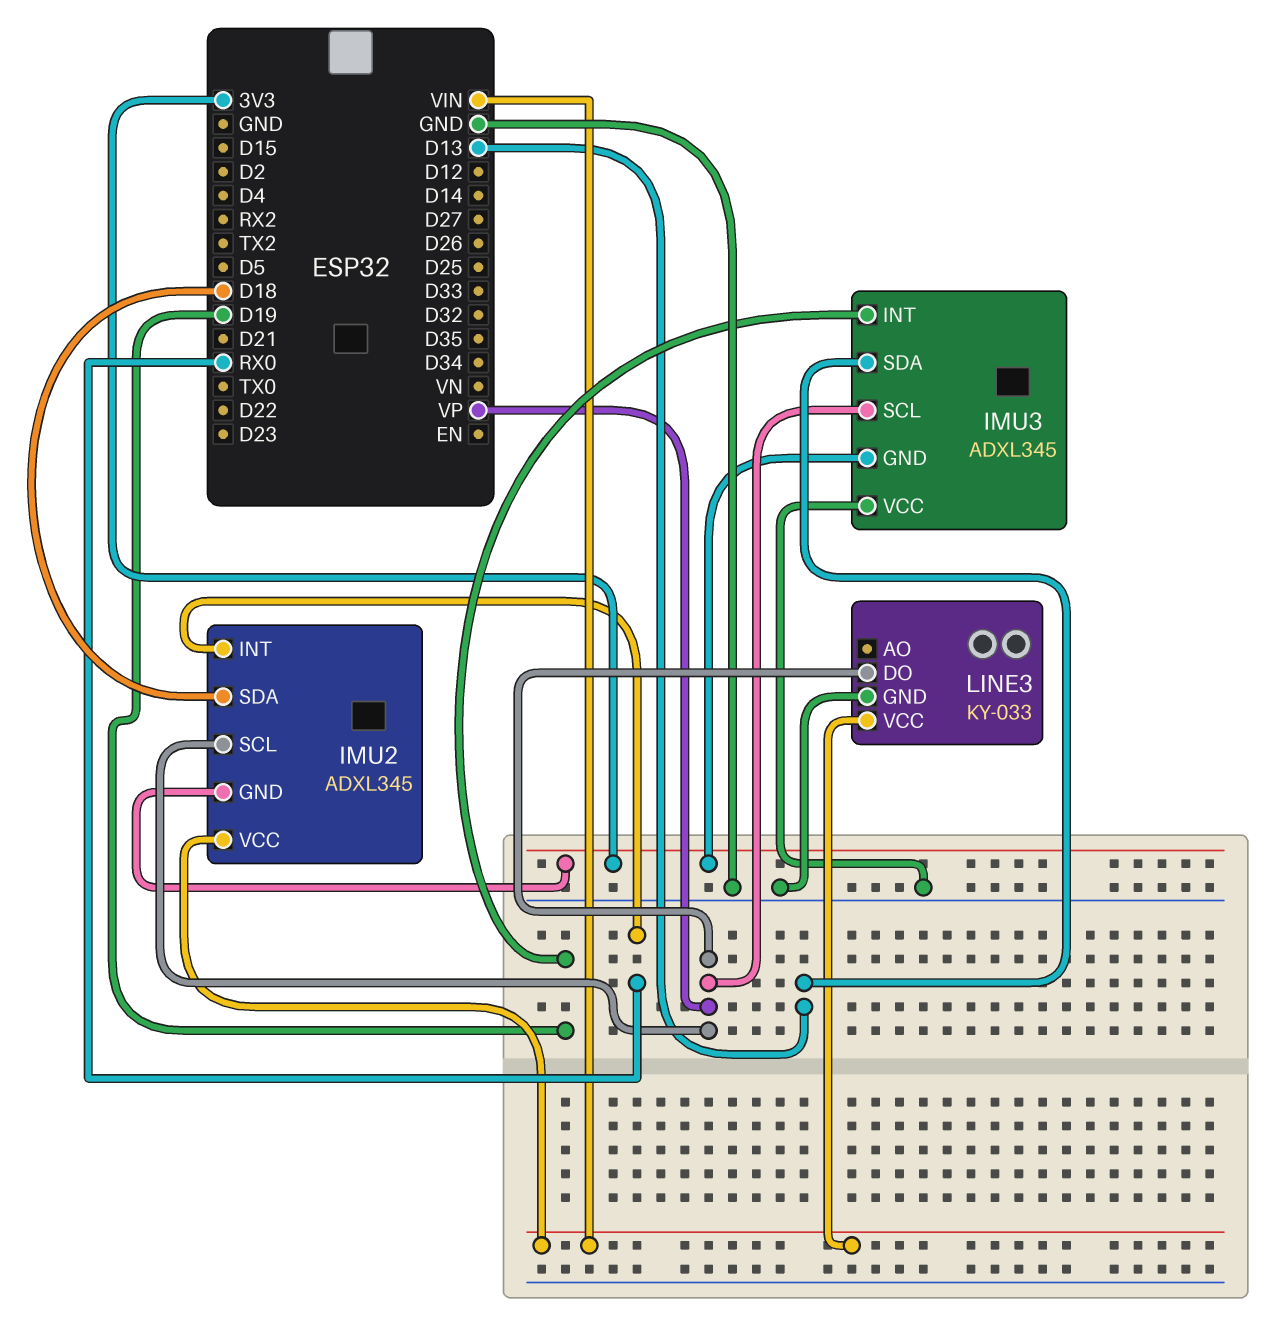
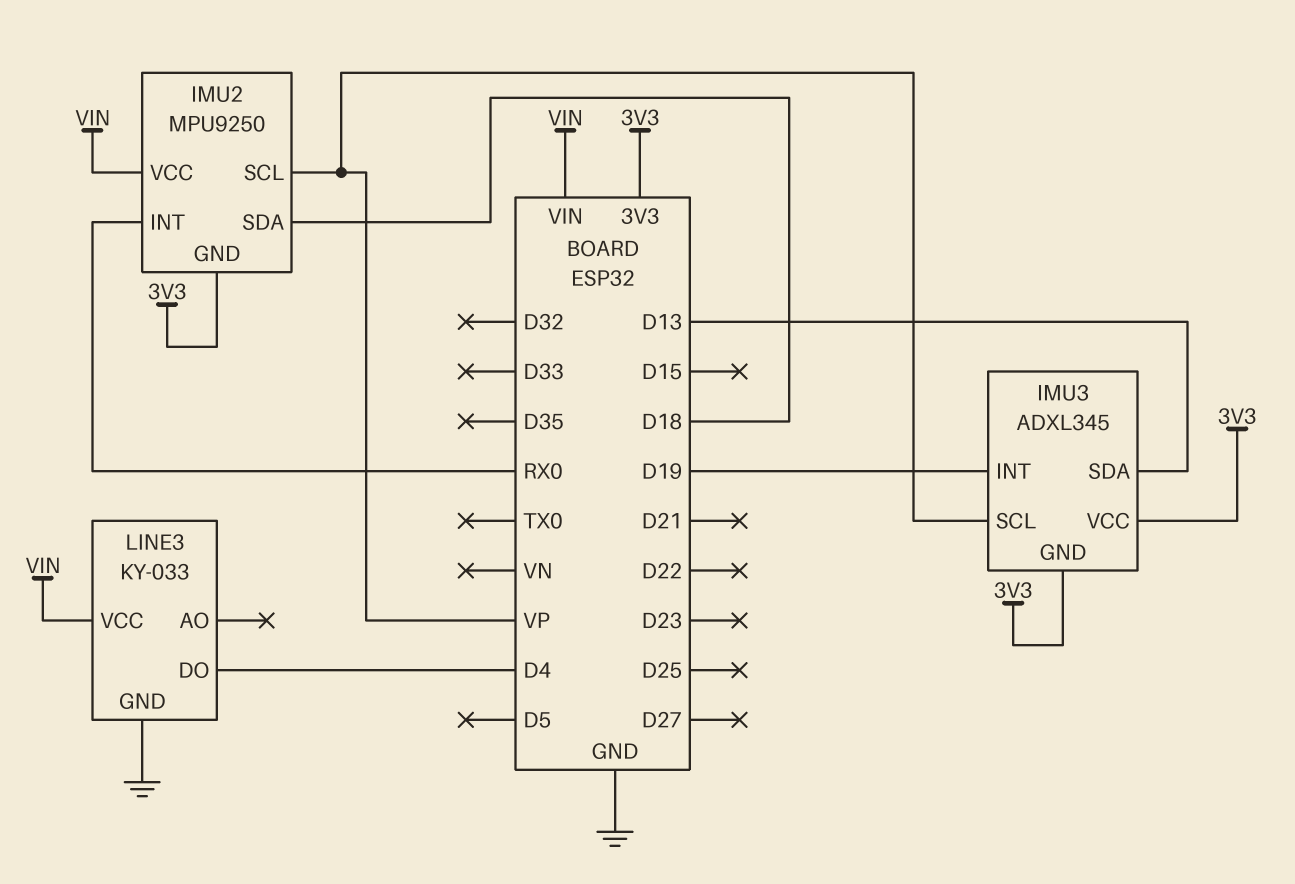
IMU2: ADXL345 -> MPU9250
IMU3 pin VCC: GND -> 3V3
LINE3 pin DO: VP -> D4

